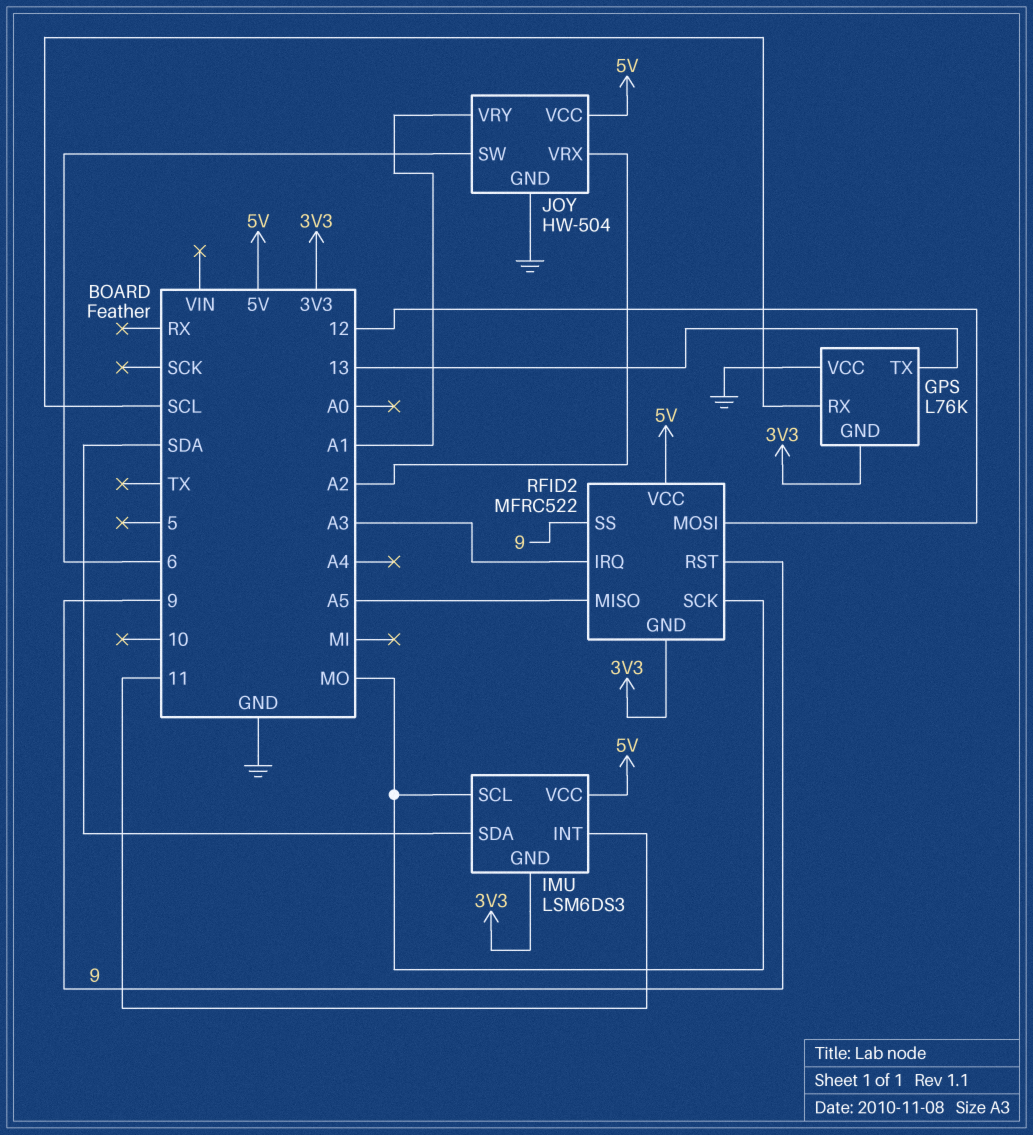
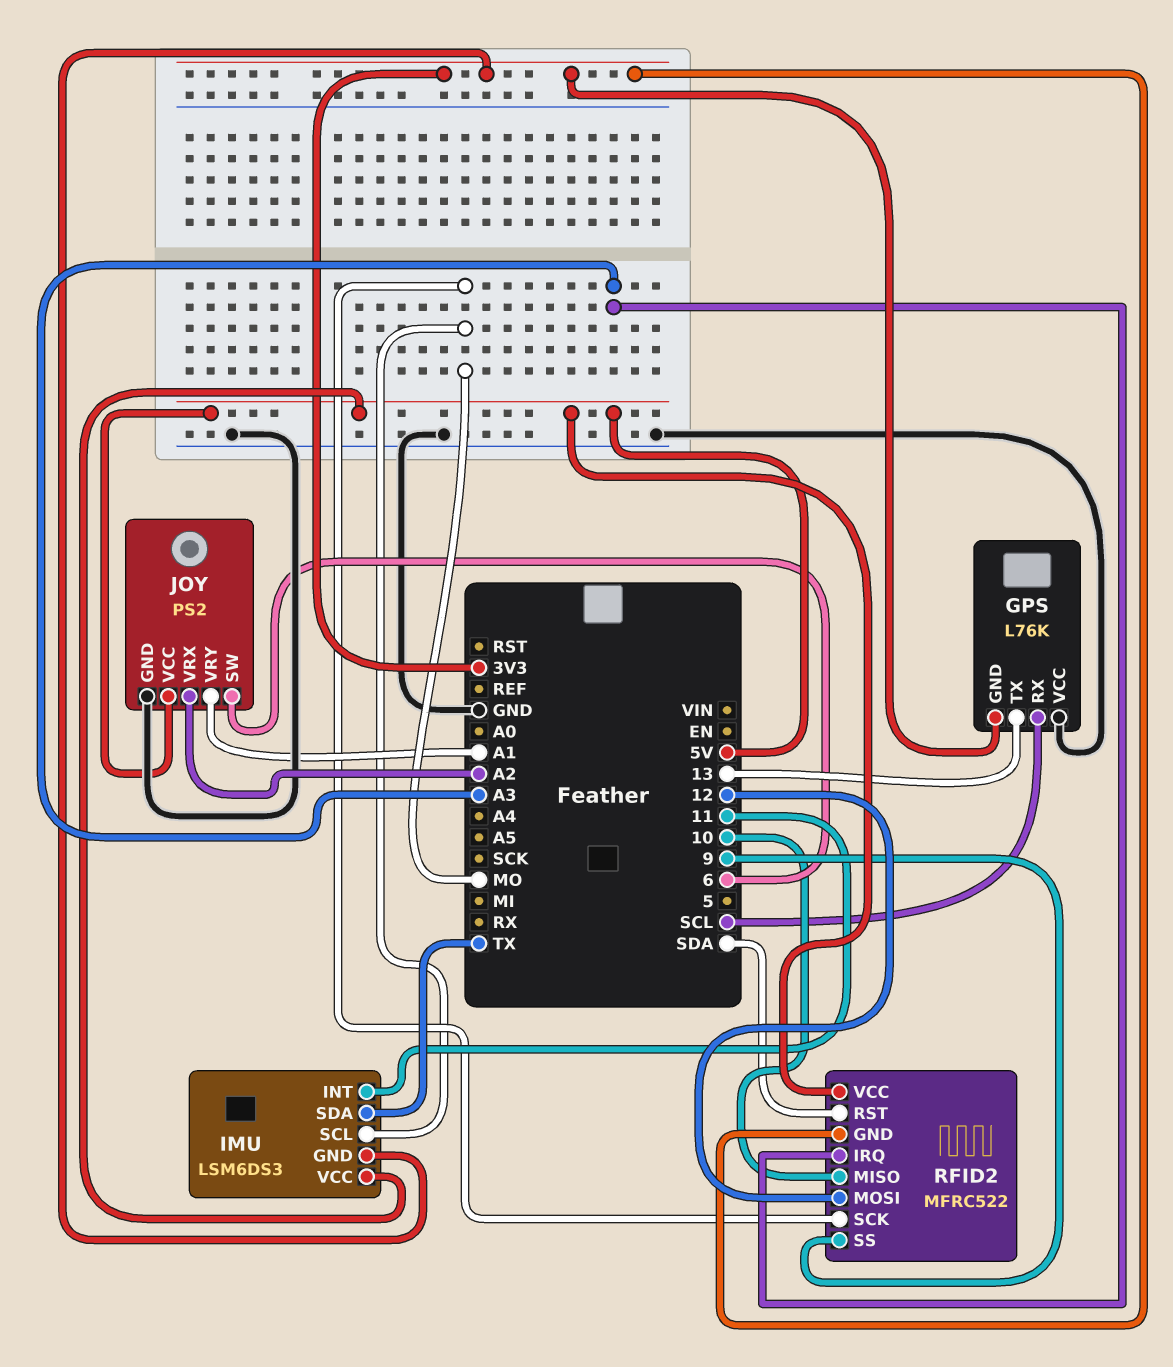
IMU pin SDA: SDA -> TX
JOY: HW-504 -> PS2
RFID2 pin MISO: A5 -> 10
RFID2 pin RST: 9 -> SDA

